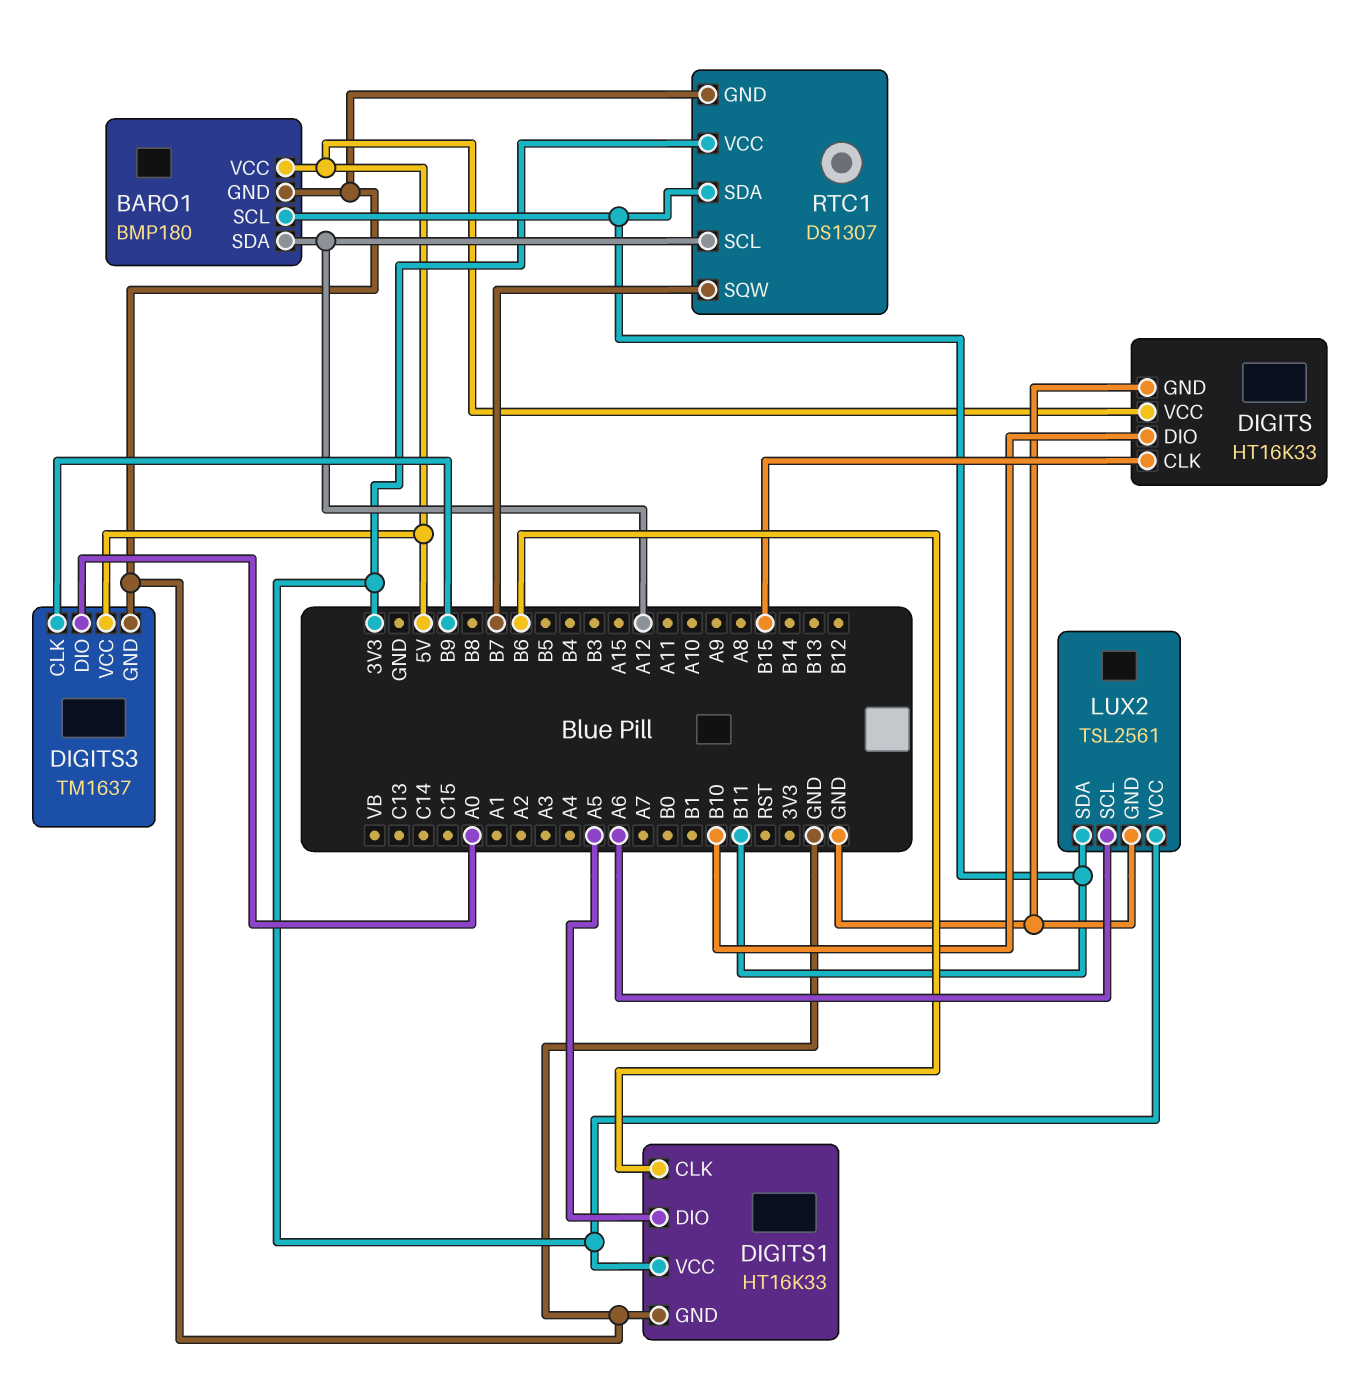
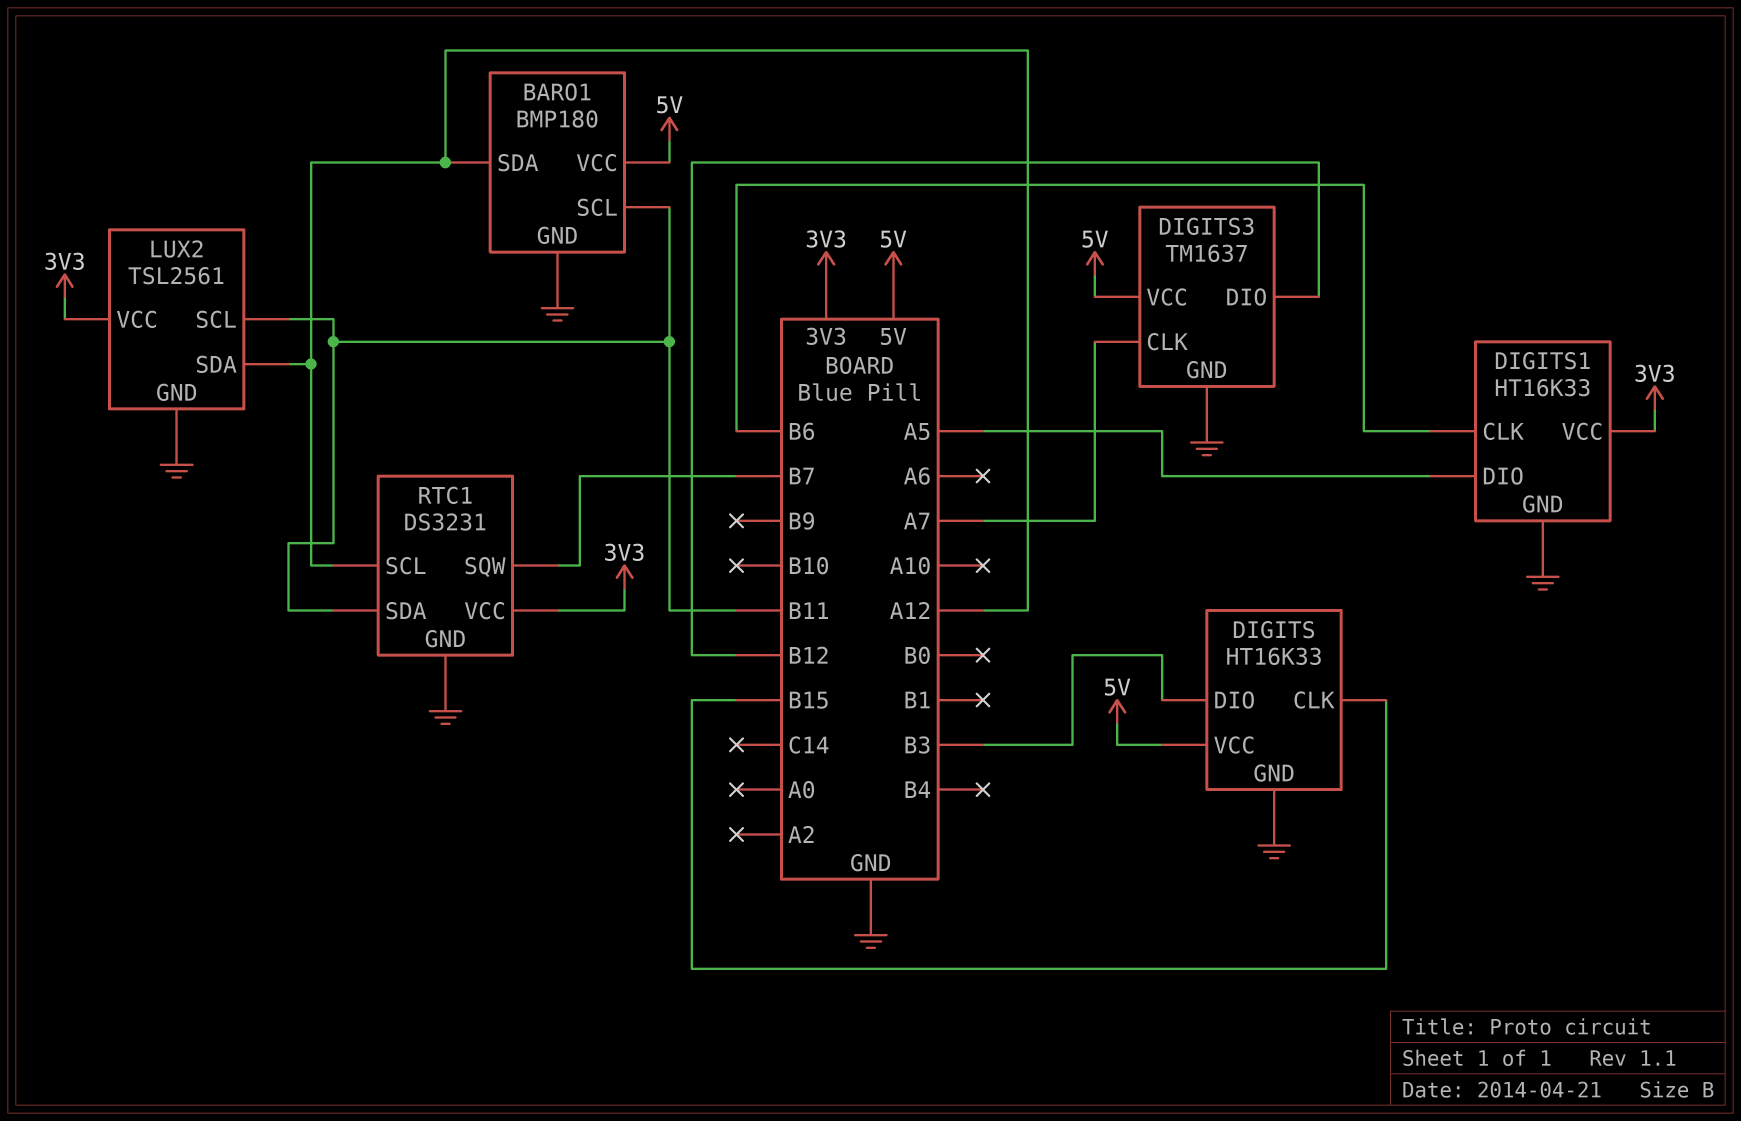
DIGITS pin DIO: B10 -> B3
DIGITS3 pin CLK: B9 -> A7
DIGITS3 pin DIO: A0 -> B12
LUX2 pin SCL: A6 -> B11
LUX2 pin SDA: B11 -> A12
RTC1: DS1307 -> DS3231

